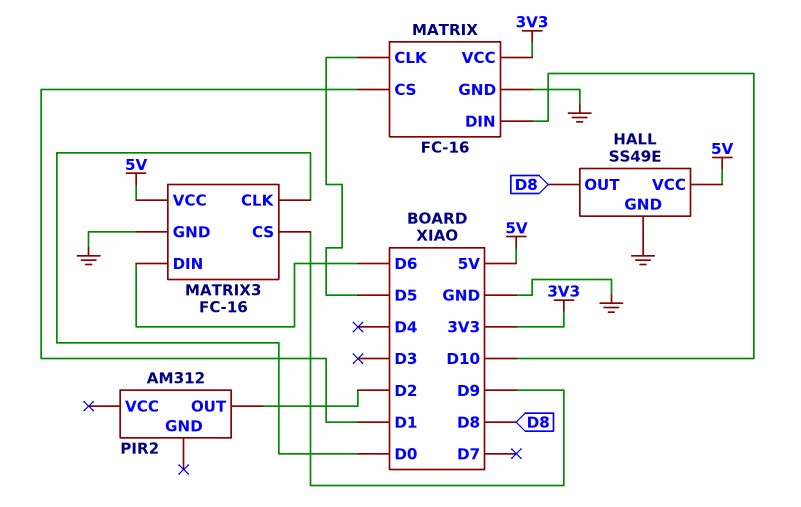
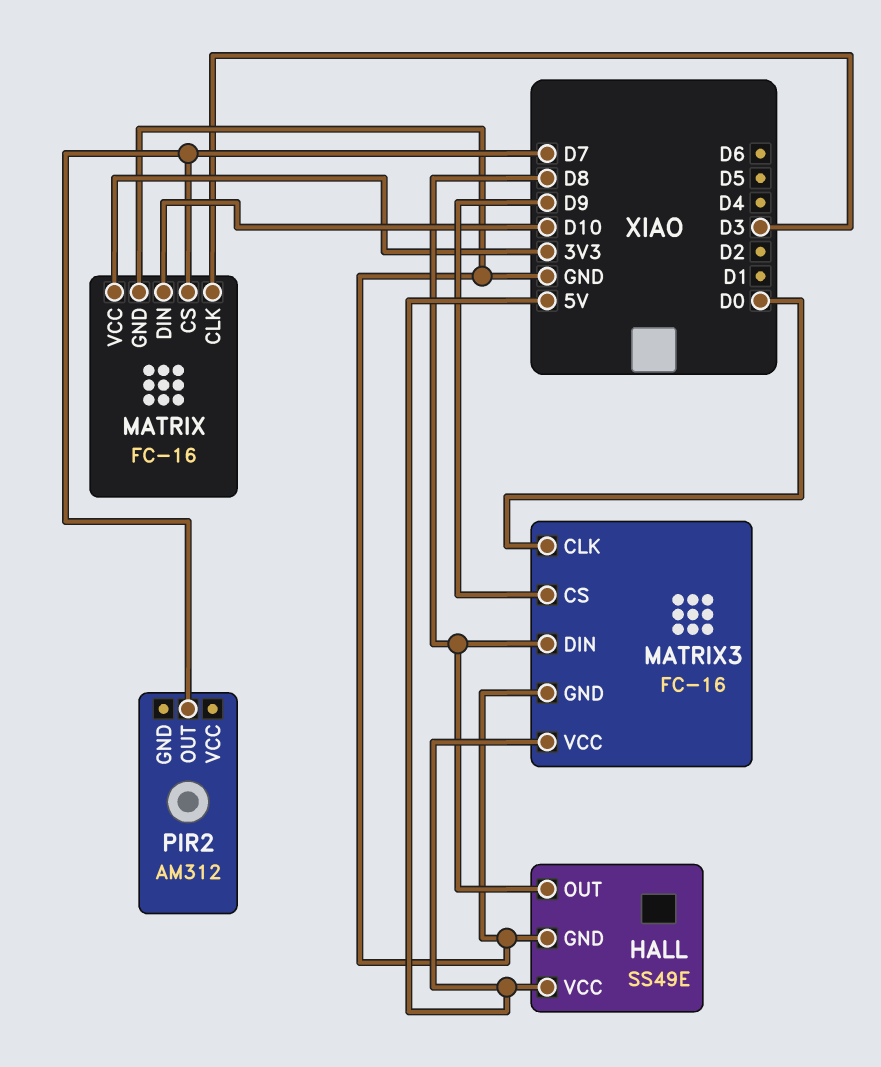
MATRIX pin CLK: D5 -> D3
MATRIX pin CS: D1 -> D7
MATRIX3 pin DIN: D6 -> D8
PIR2 pin OUT: D2 -> D7

